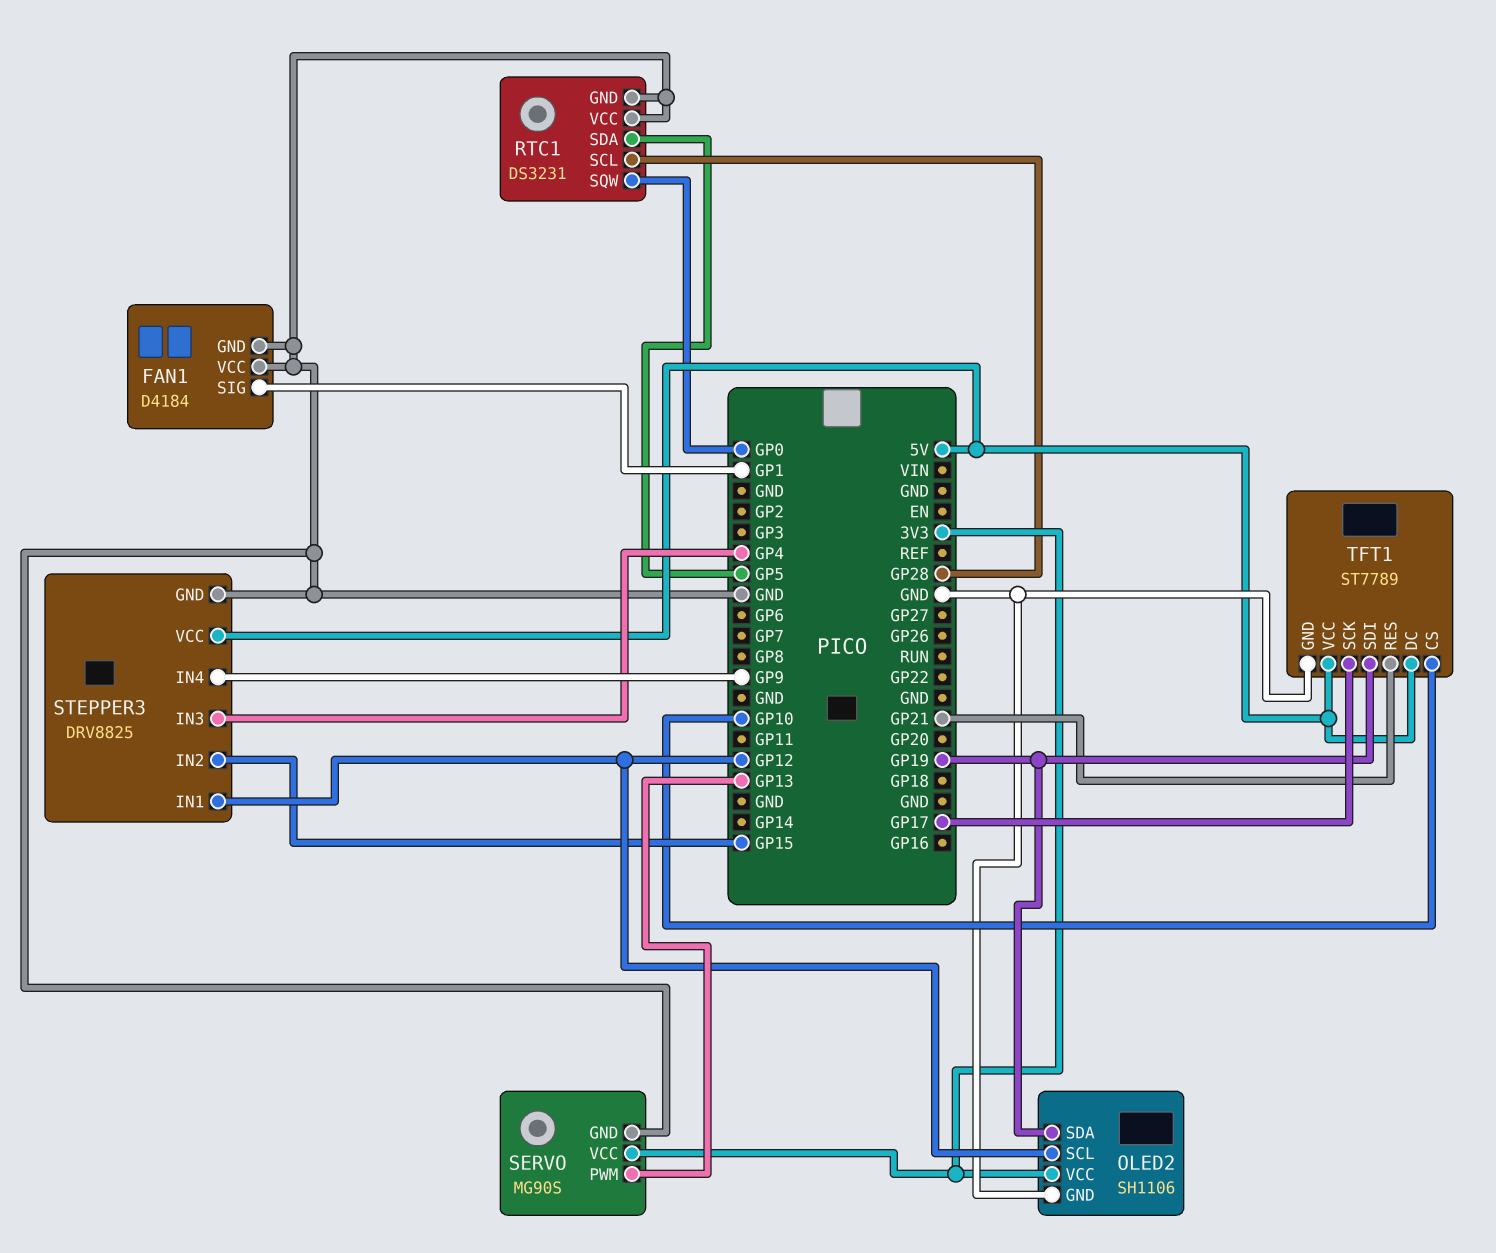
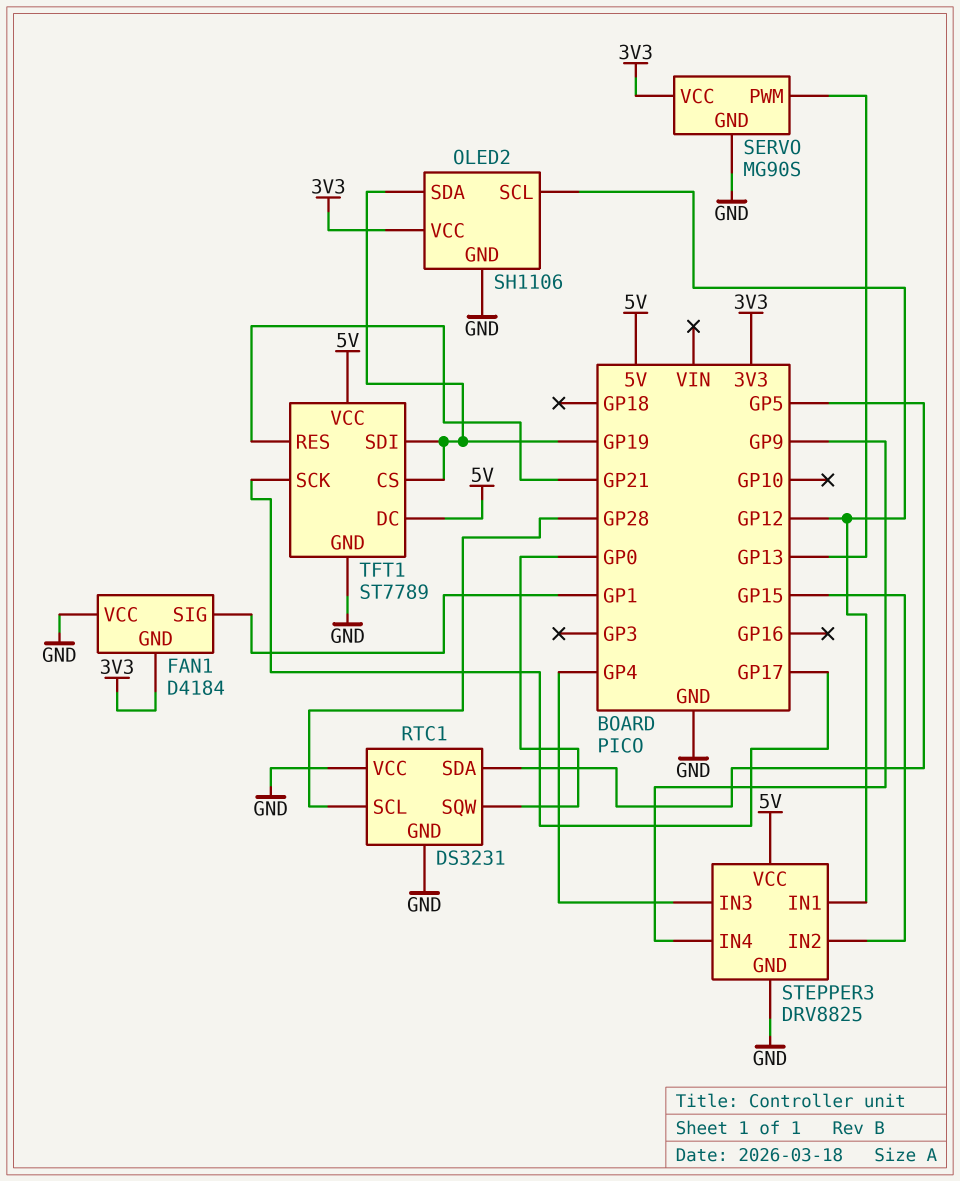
FAN1 pin GND: GND -> 3V3
TFT1 pin CS: GP10 -> GP19

